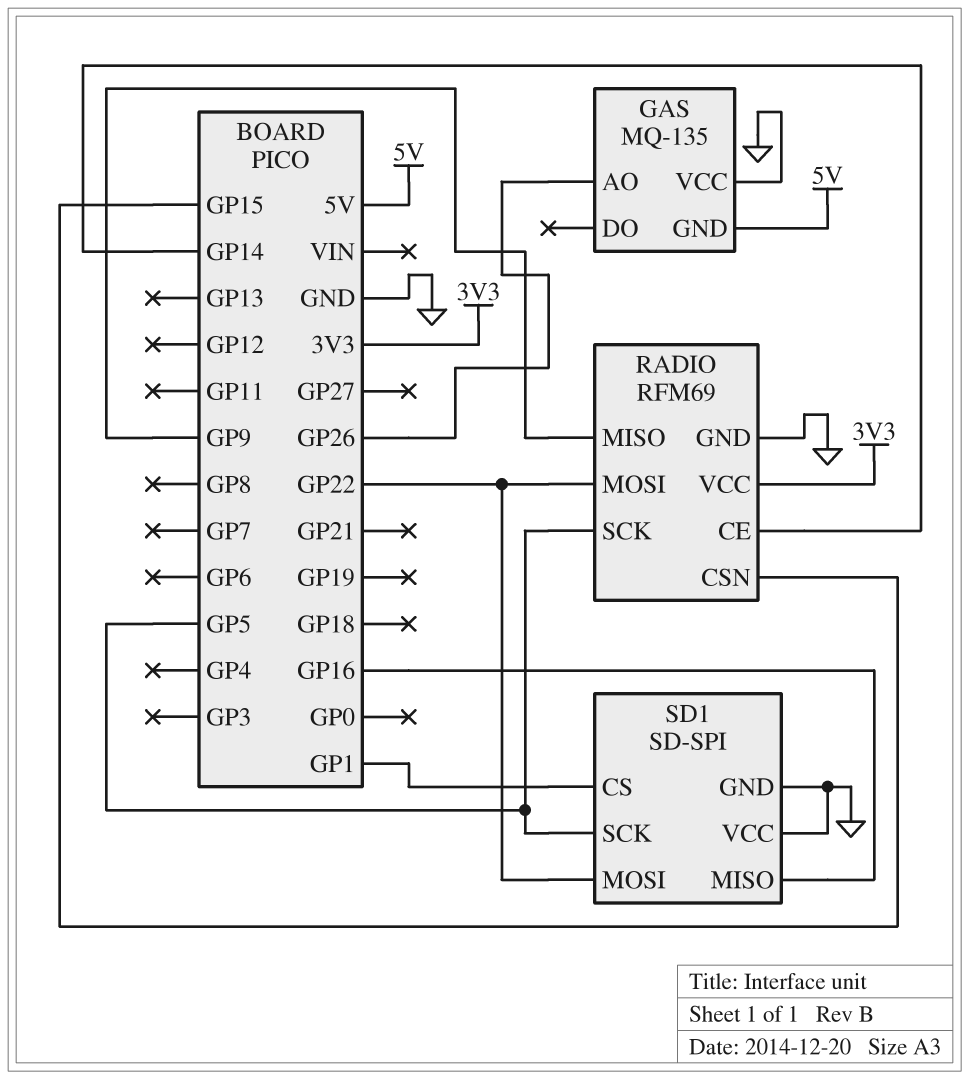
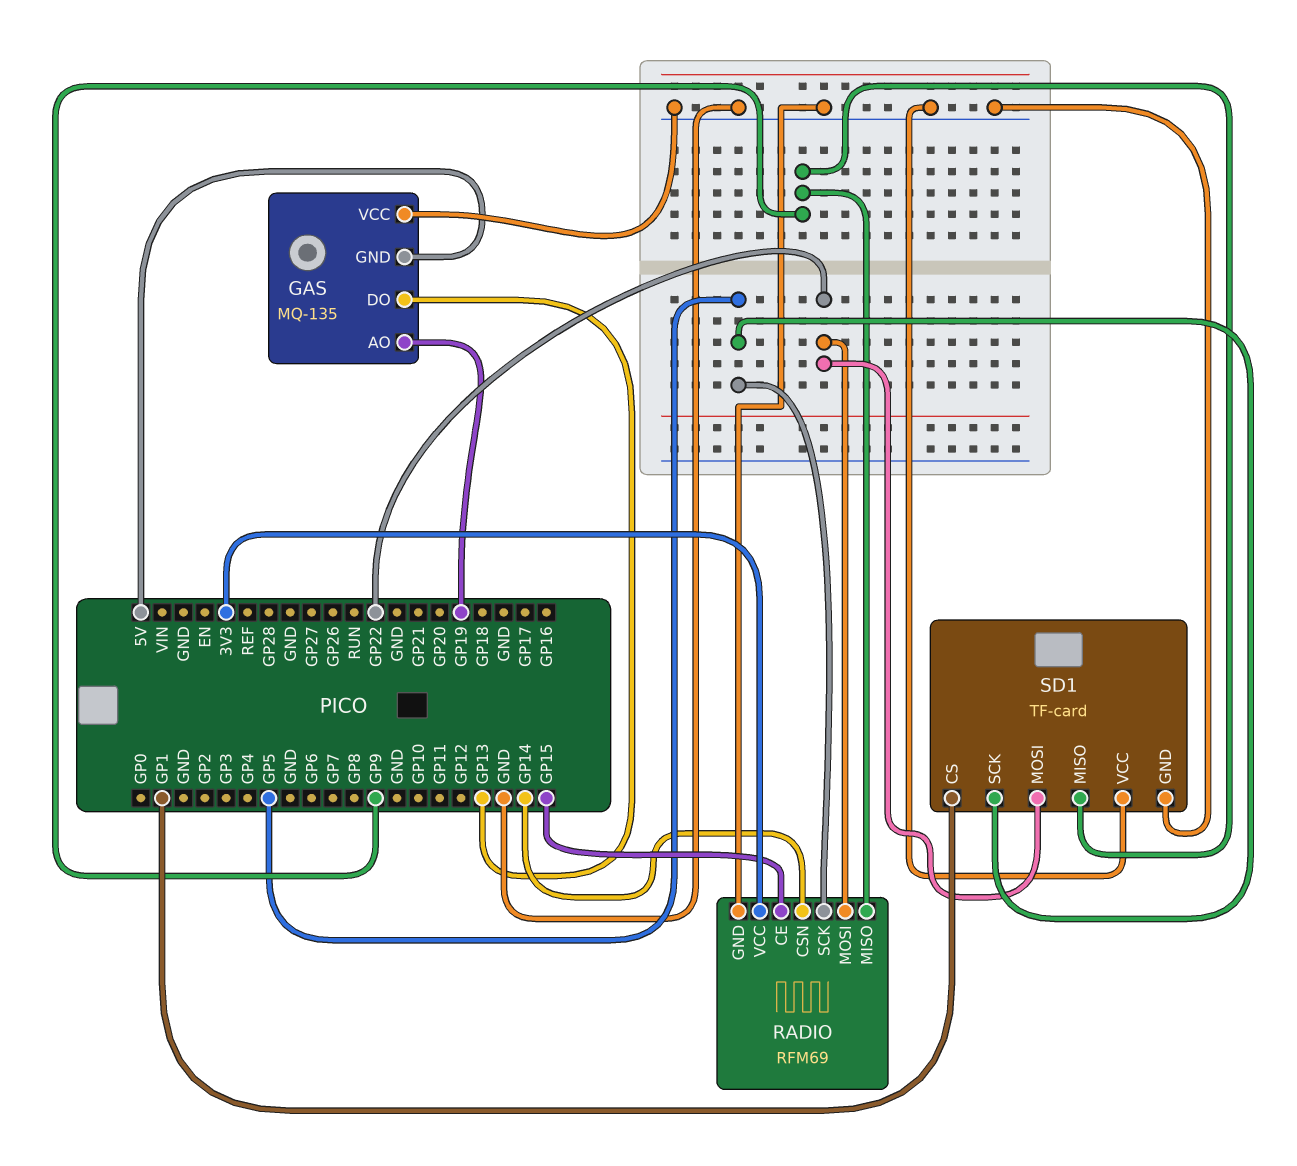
GAS pin AO: GP26 -> GP19
GAS pin DO: none -> GP13
RADIO pin CE: GP14 -> GP15
RADIO pin CSN: GP15 -> GP14
SD1: SD-SPI -> TF-card
SD1 pin MISO: GP16 -> GP9

